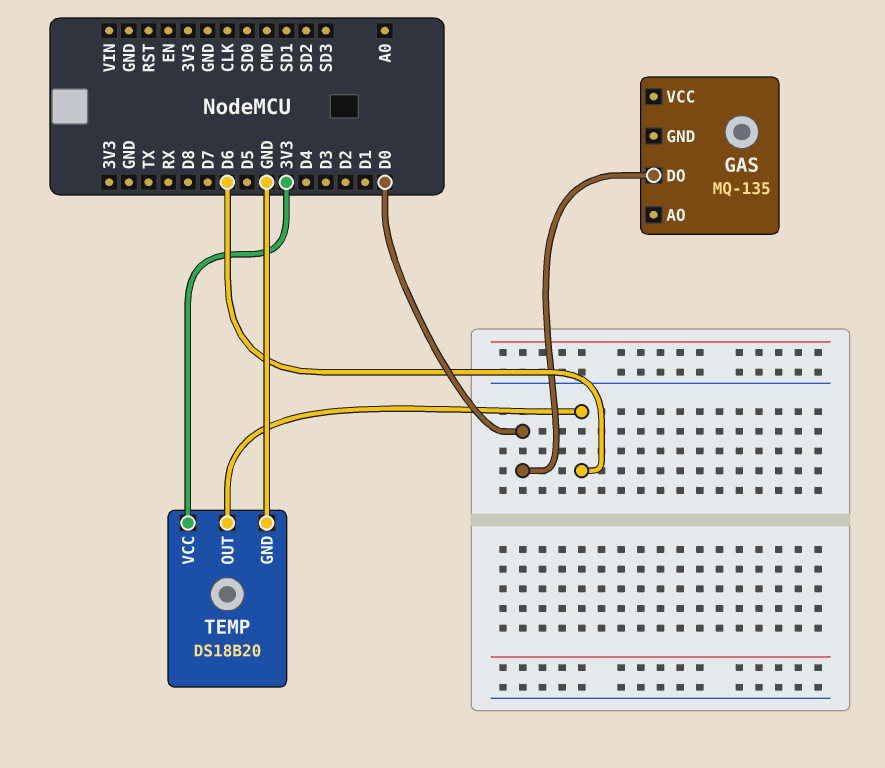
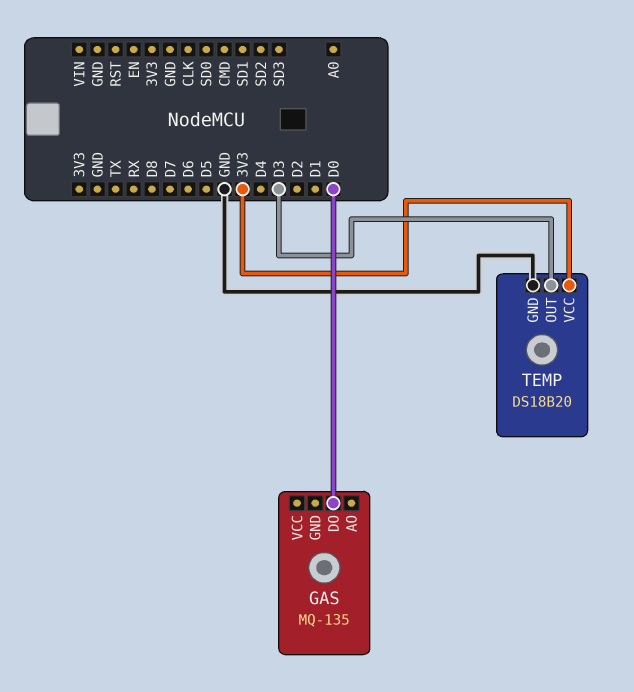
TEMP pin OUT: D6 -> D3

